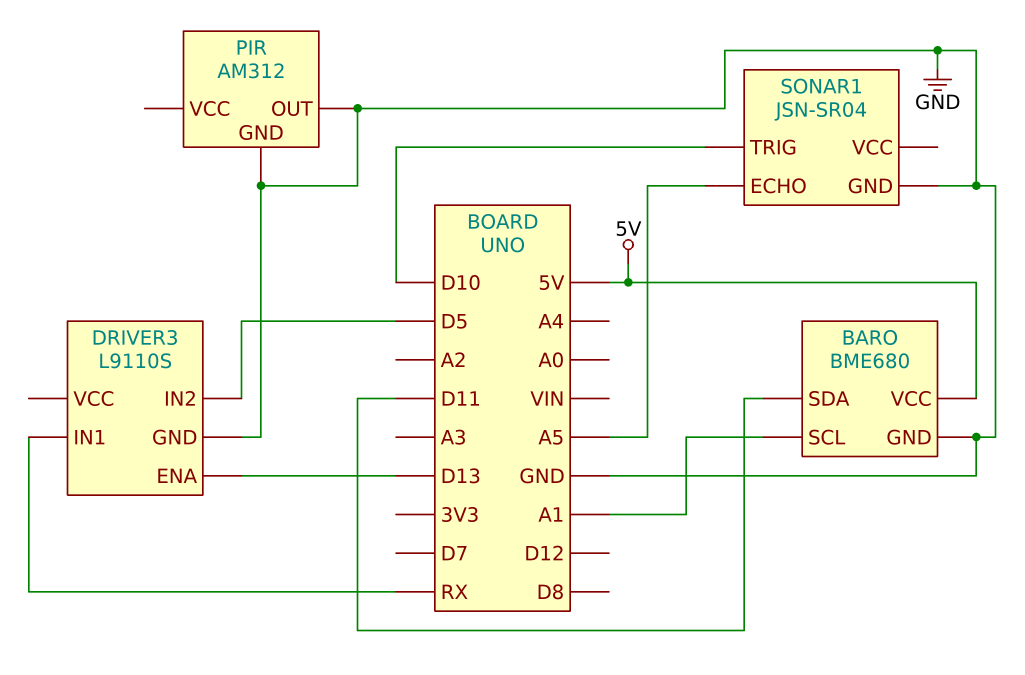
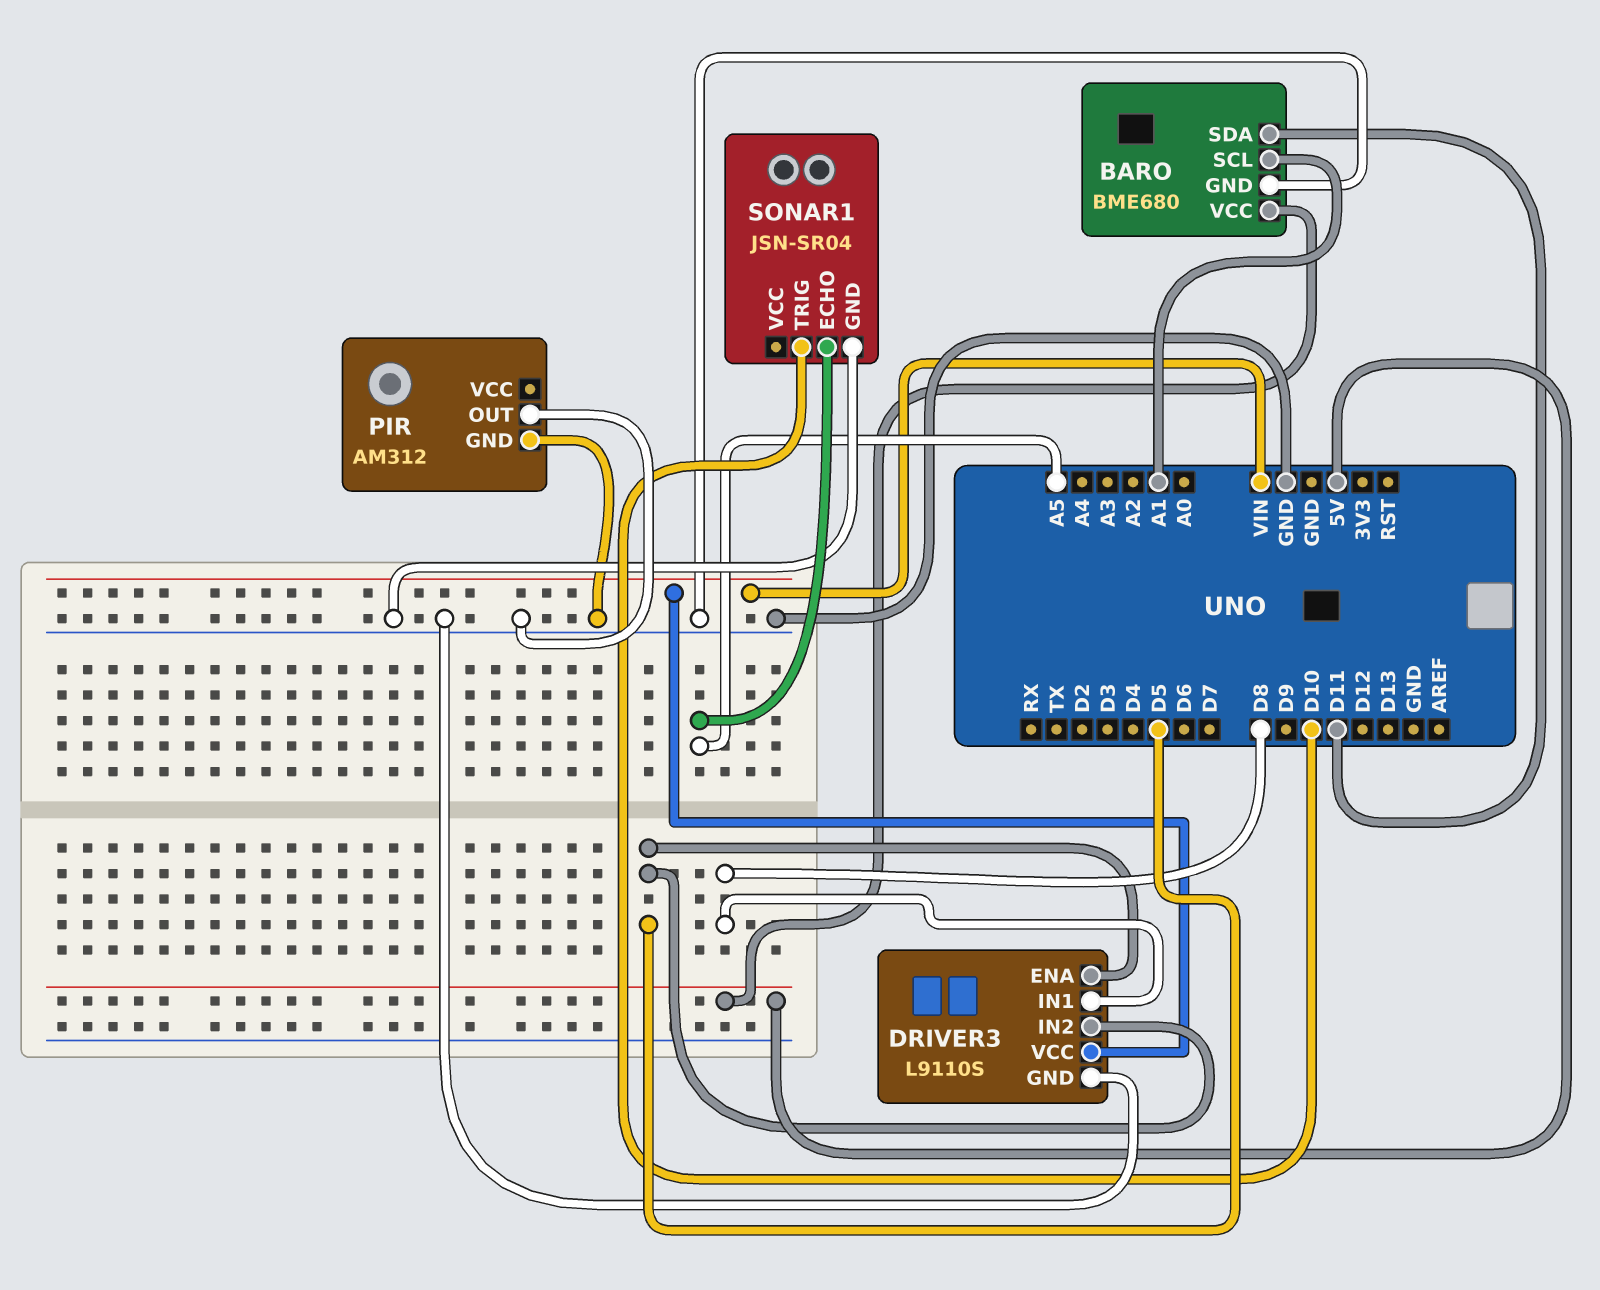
DRIVER3 pin ENA: D13 -> D5
DRIVER3 pin IN1: RX -> D8
DRIVER3 pin VCC: none -> VIN

